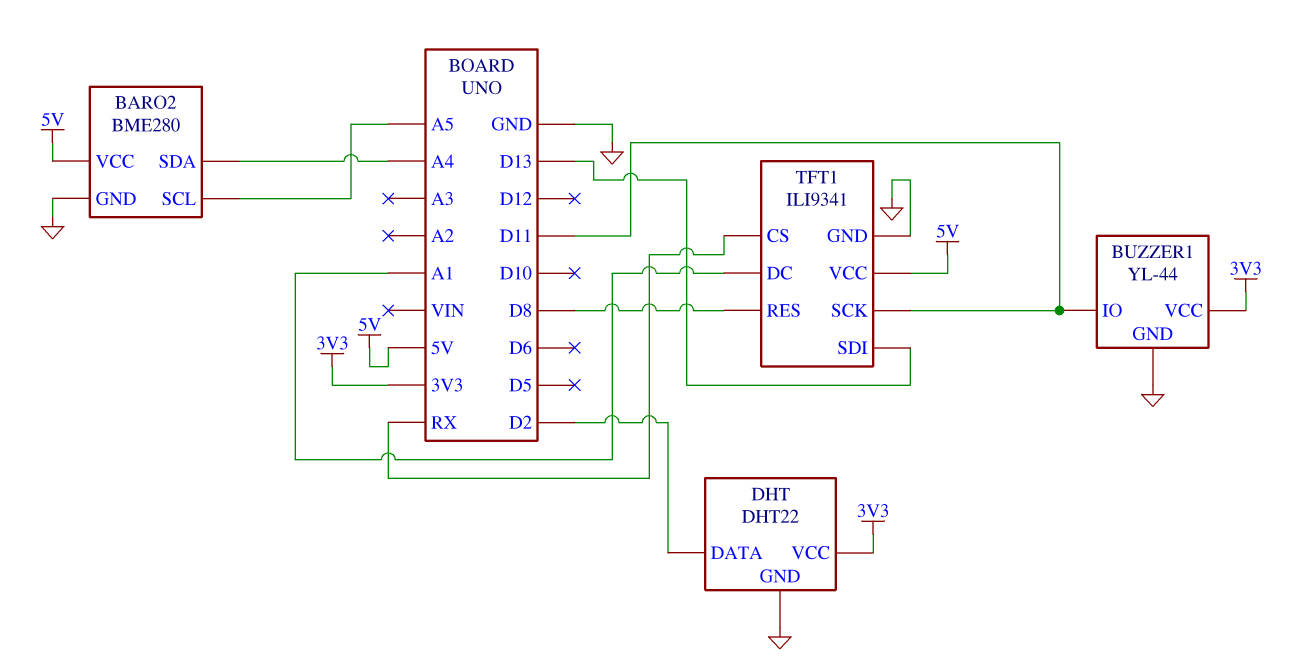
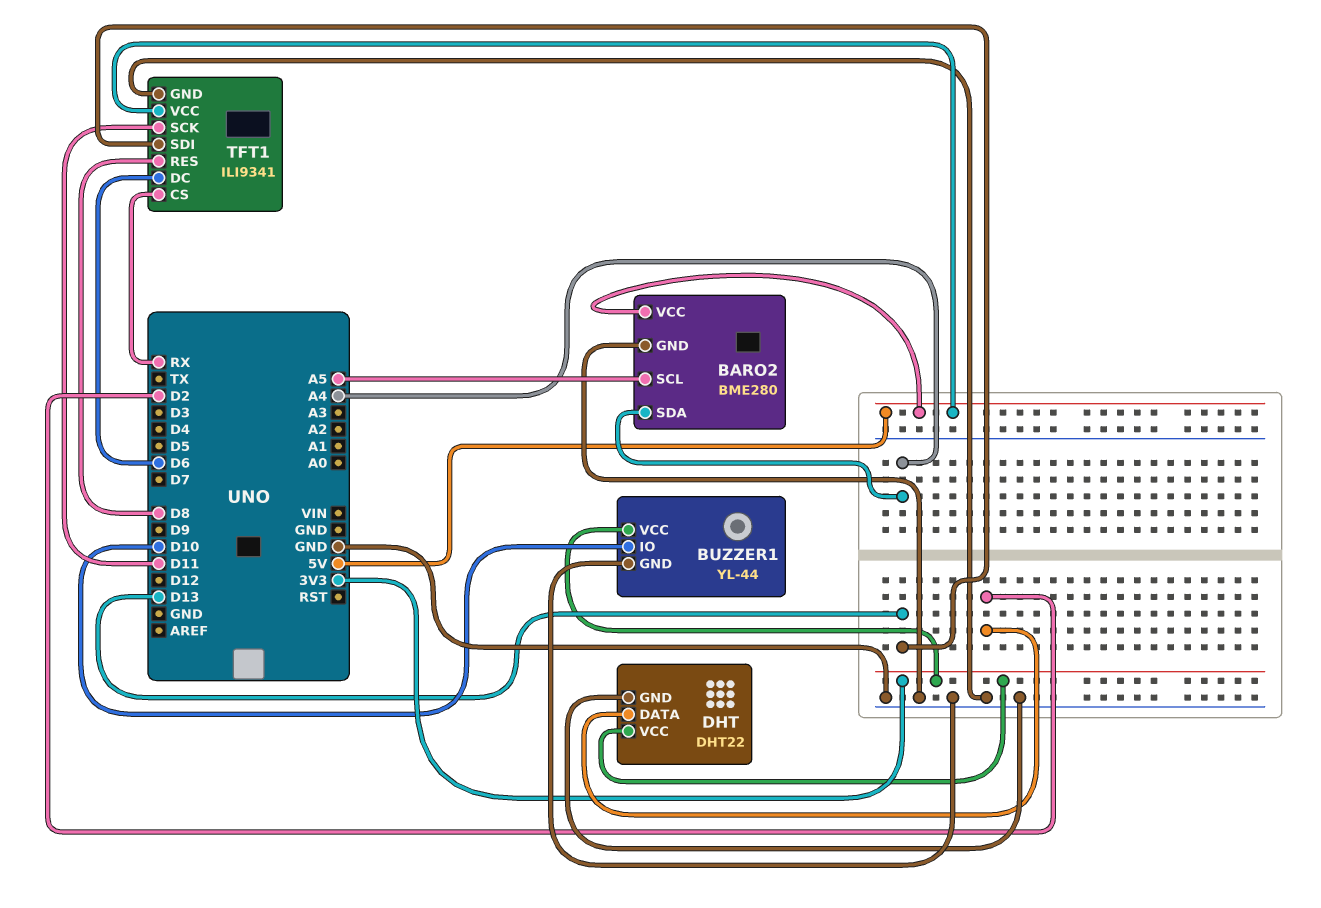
BUZZER1 pin IO: D11 -> D10
TFT1 pin DC: A1 -> D6

